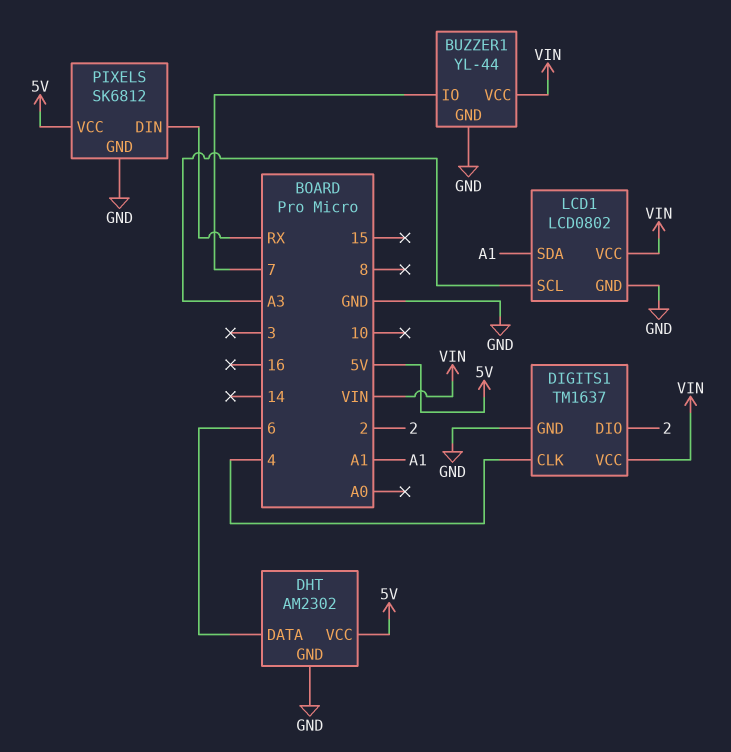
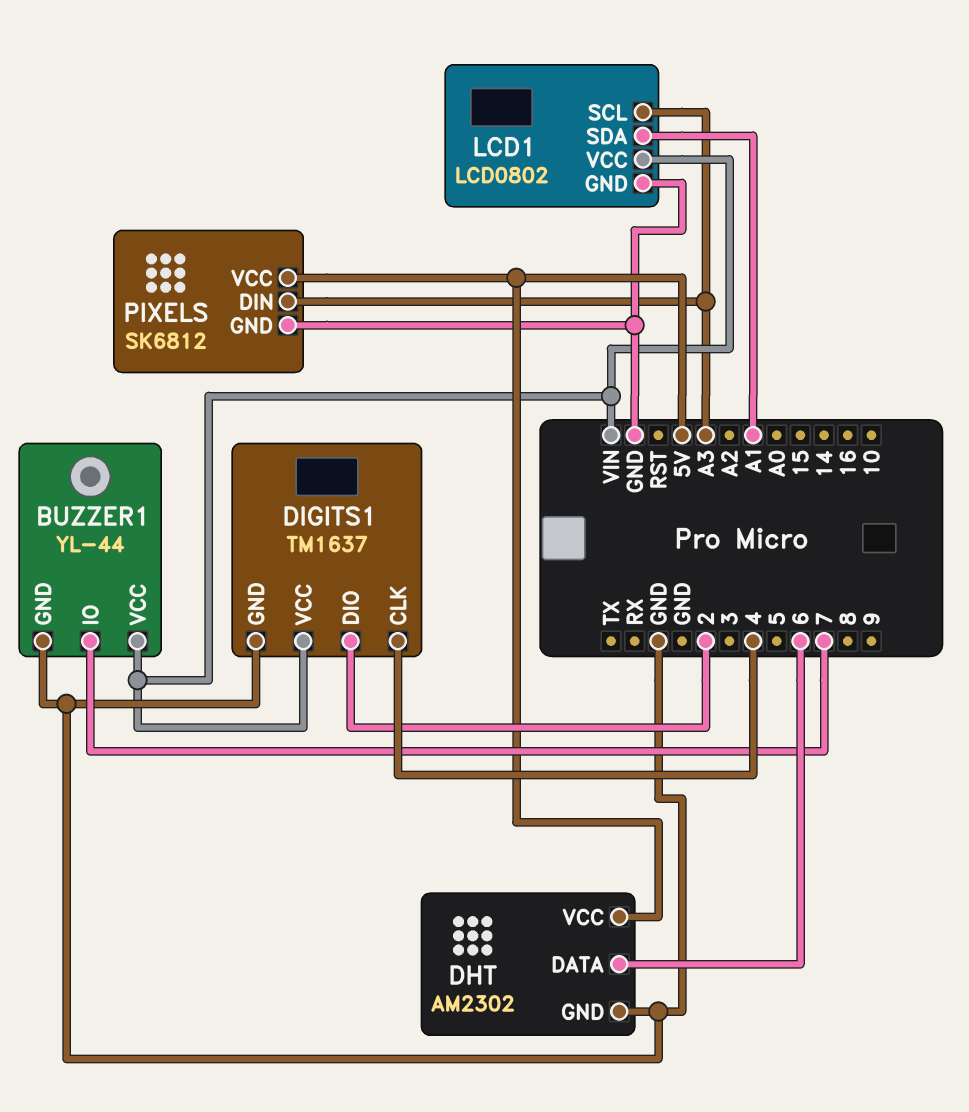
PIXELS pin DIN: RX -> A3

